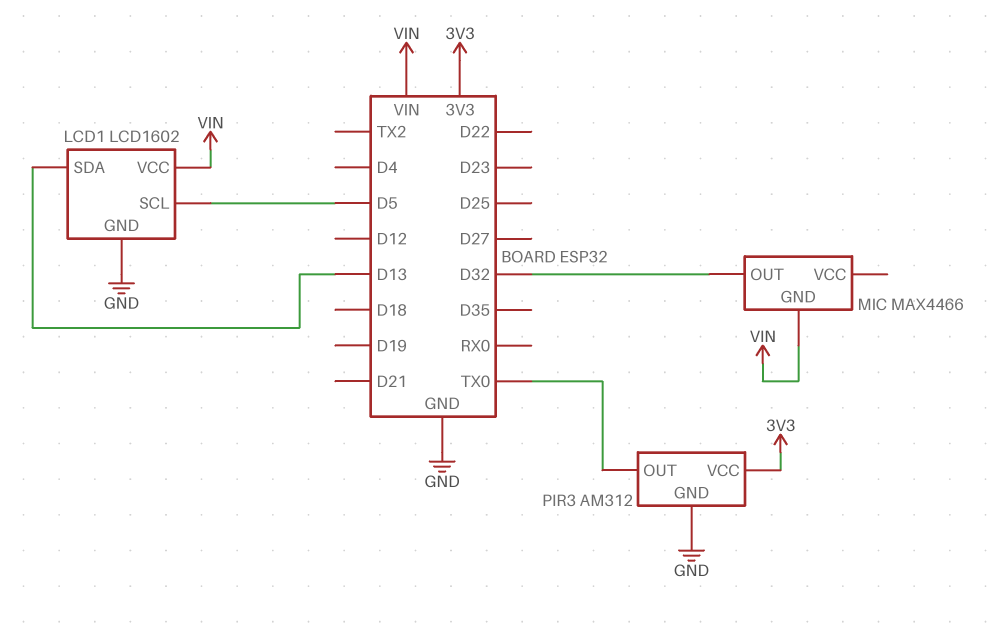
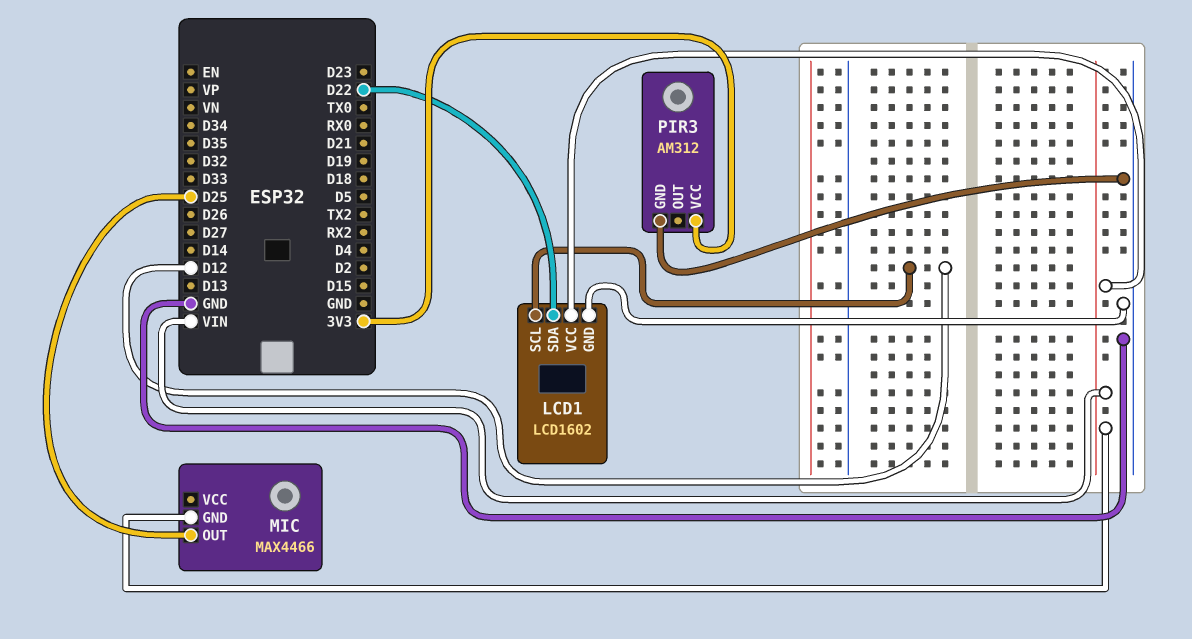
LCD1 pin SCL: D5 -> D12
LCD1 pin SDA: D13 -> D22
MIC pin OUT: D32 -> D25
PIR3 pin OUT: TX0 -> none

